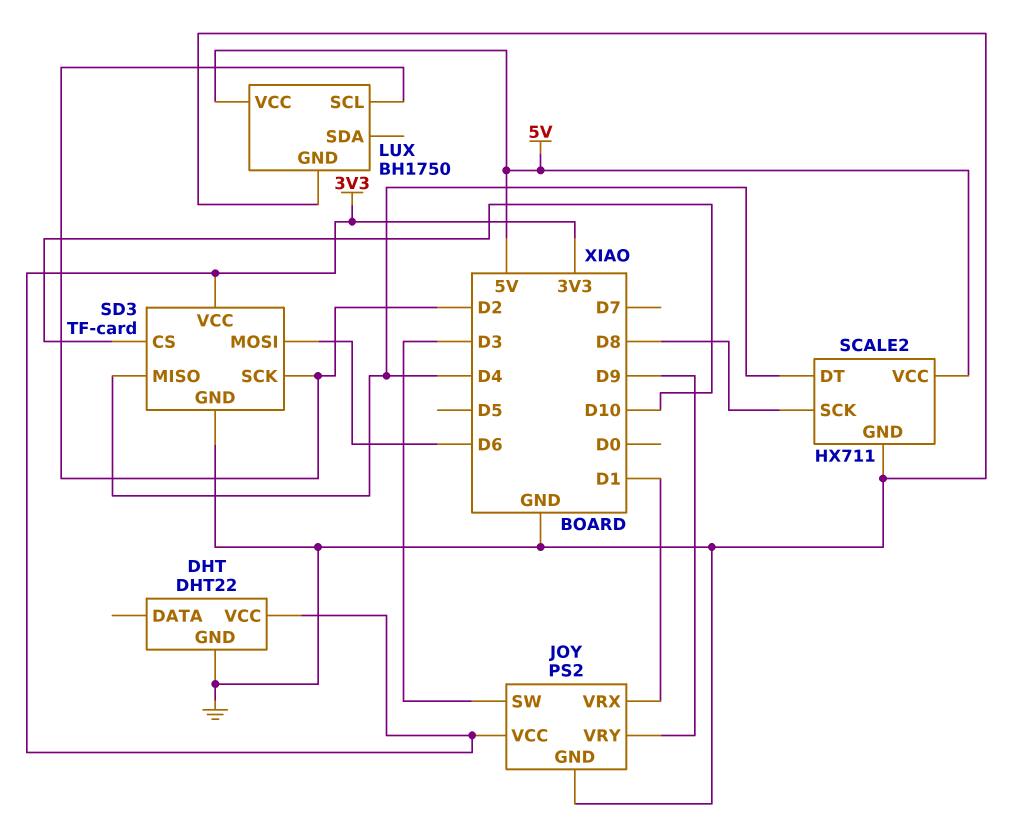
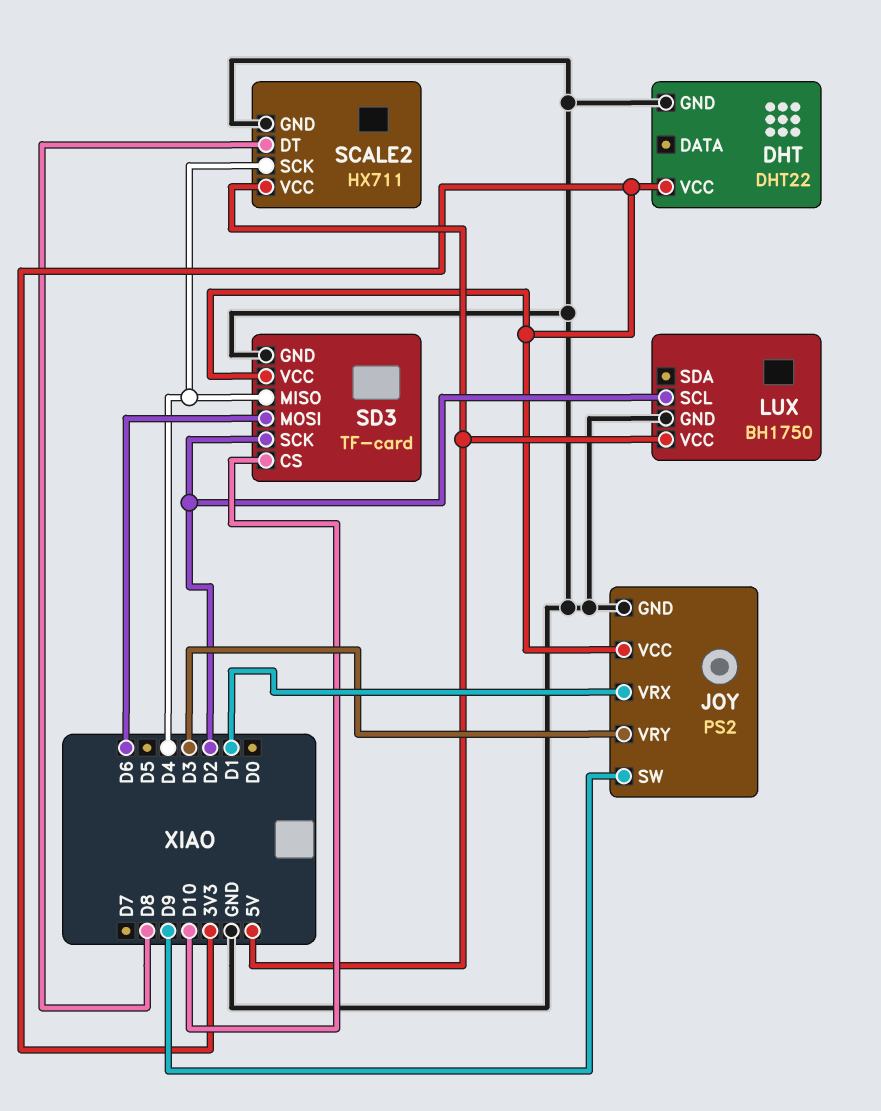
JOY pin SW: D3 -> D9
JOY pin VRY: D9 -> D3
SCALE2 pin DT: D4 -> D8
SCALE2 pin SCK: D8 -> D4

